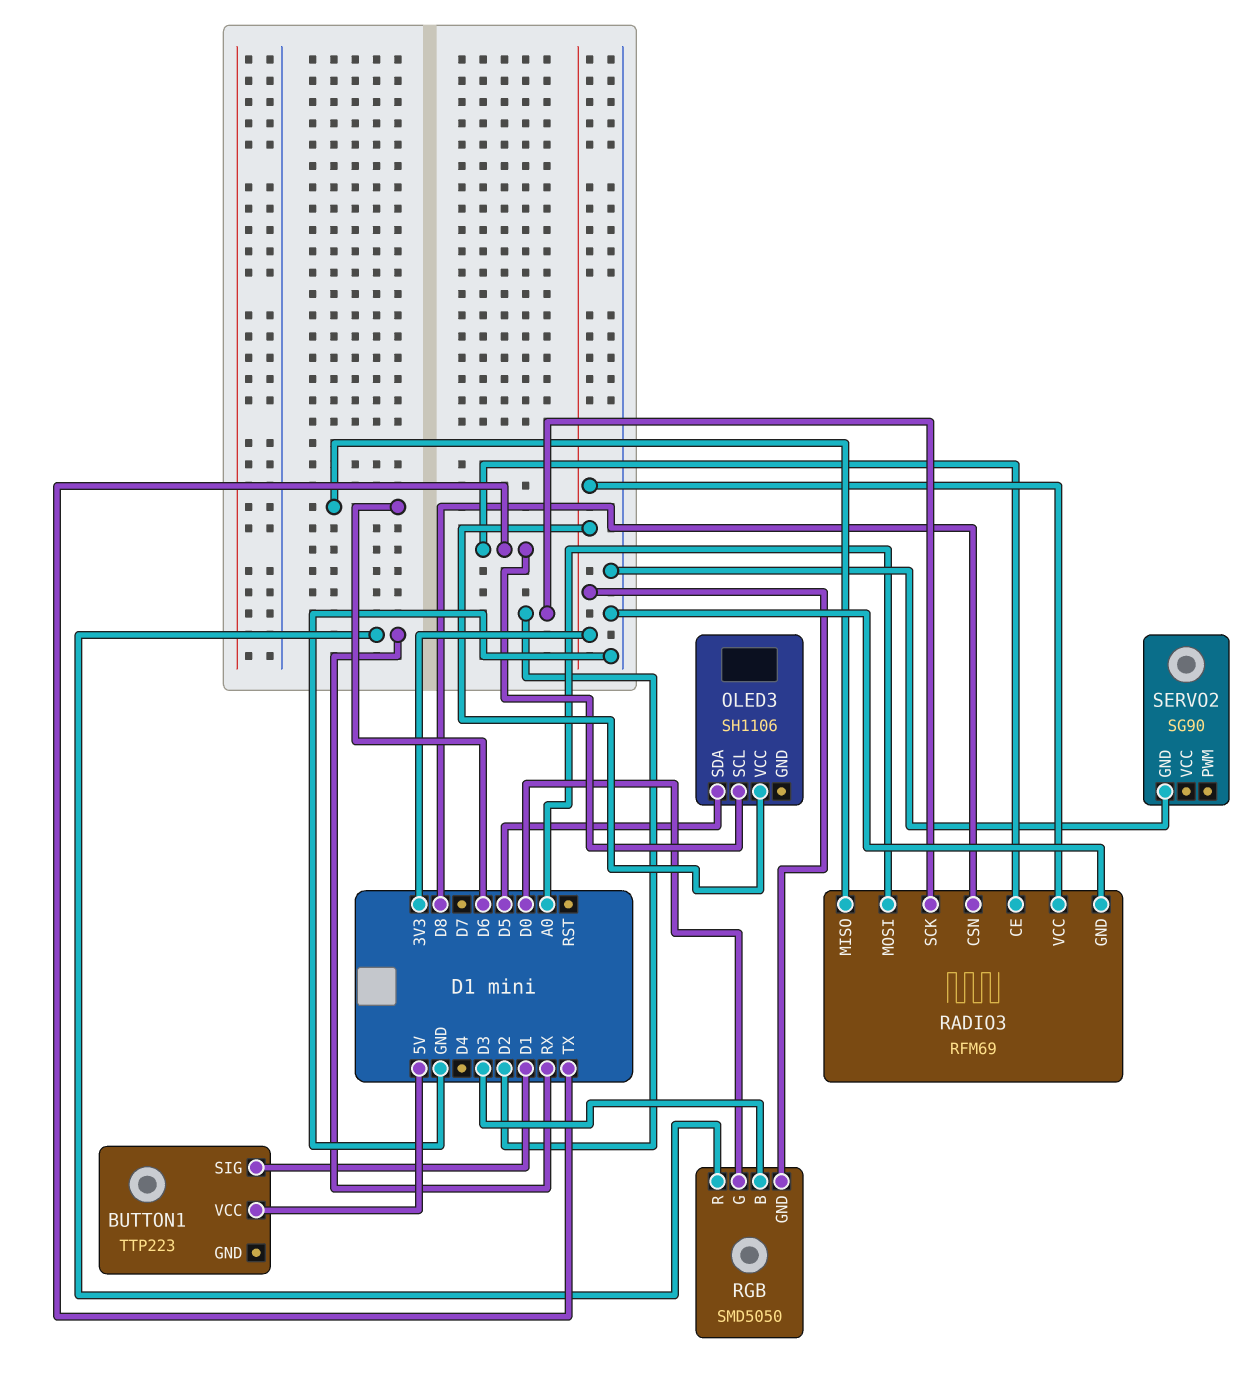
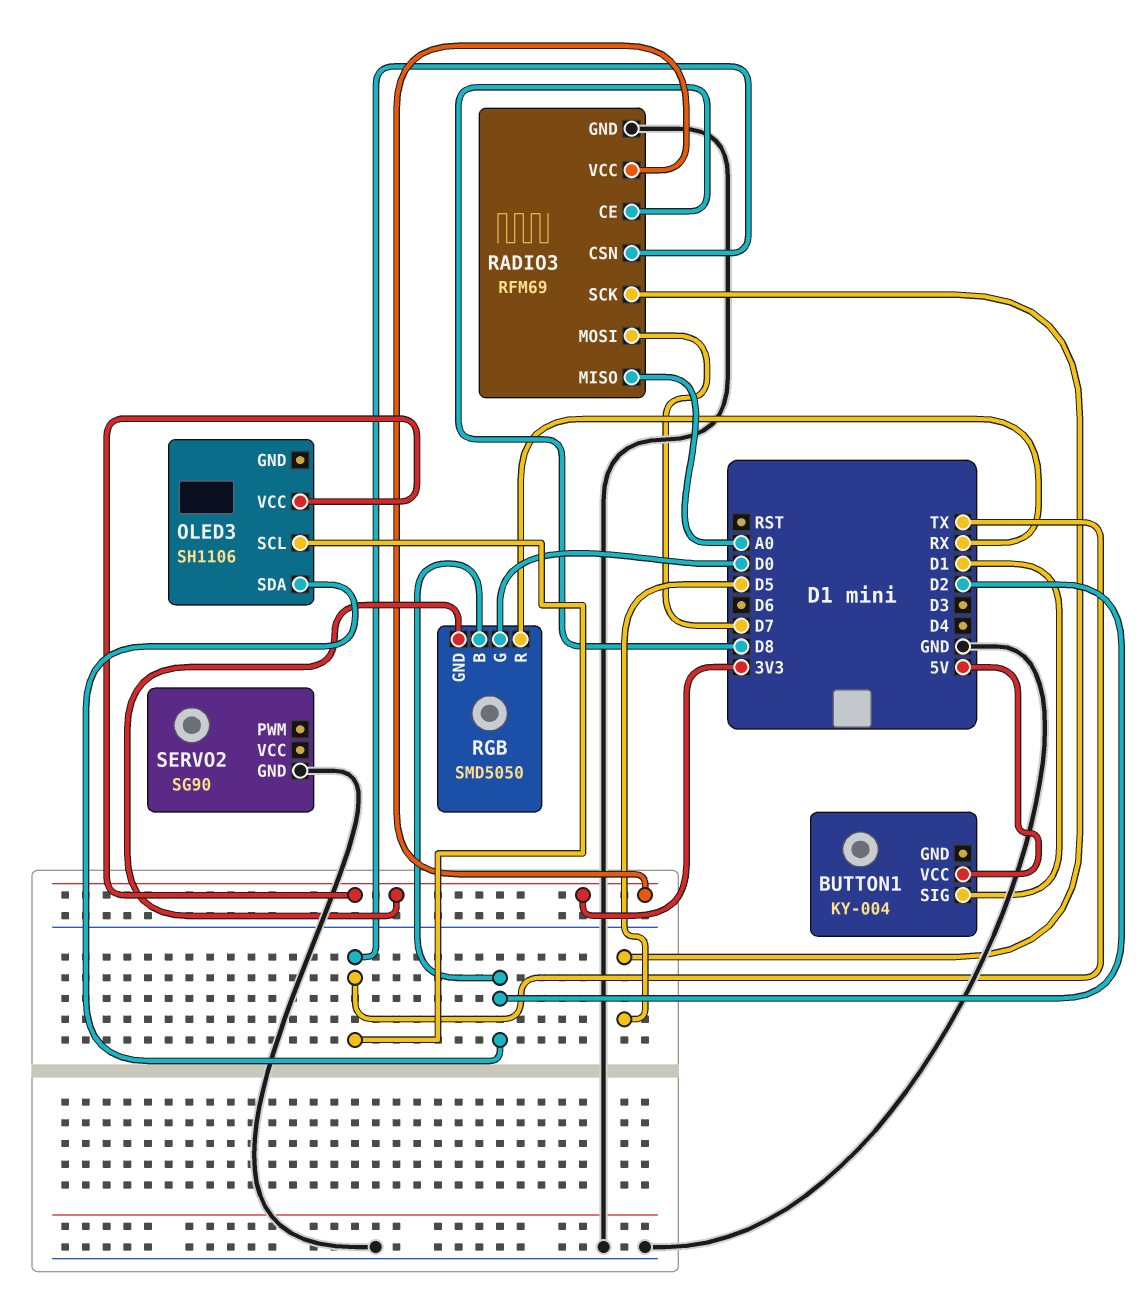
BUTTON1: TTP223 -> KY-004
OLED3 pin SDA: D5 -> D2
RADIO3 pin CE: TX -> D8
RADIO3 pin CSN: D8 -> TX
RADIO3 pin MISO: D6 -> A0
RADIO3 pin MOSI: A0 -> D7
RADIO3 pin SCK: D2 -> D5
RGB pin B: D3 -> D2

